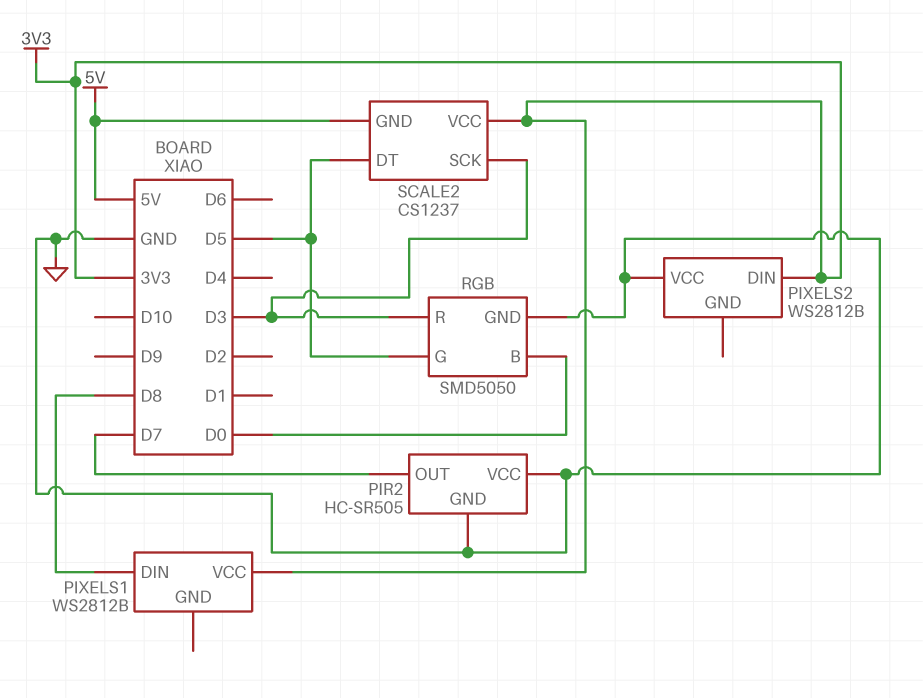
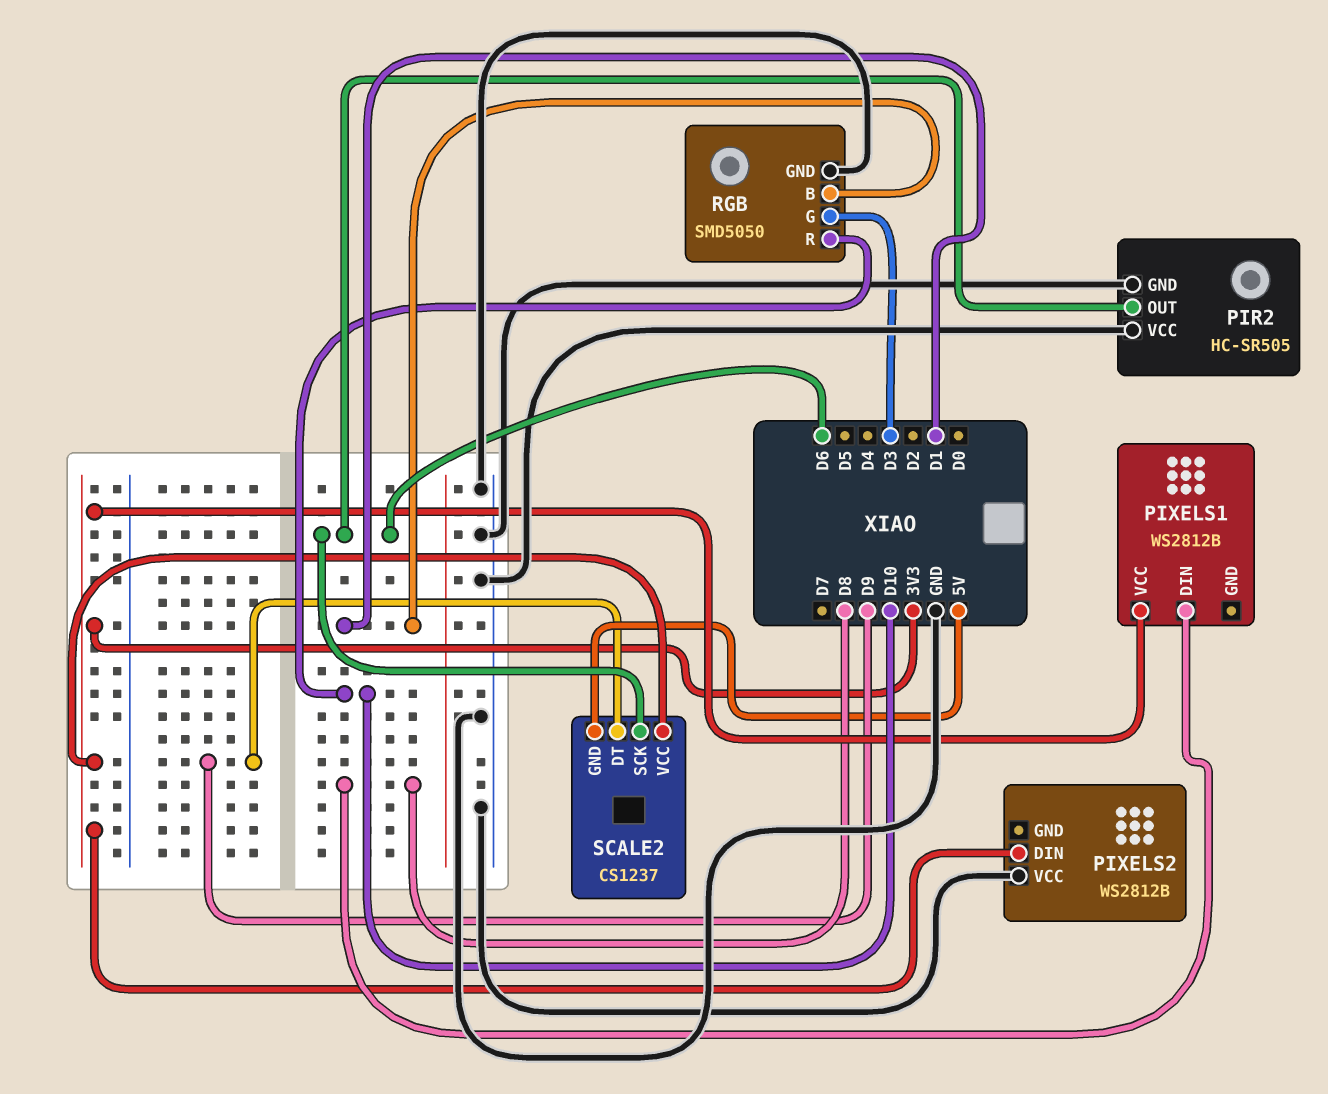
PIR2 pin OUT: D7 -> D6
RGB pin B: D0 -> D1
RGB pin G: D5 -> D3
RGB pin R: D3 -> D10
SCALE2 pin DT: D5 -> D9
SCALE2 pin SCK: D3 -> D6

